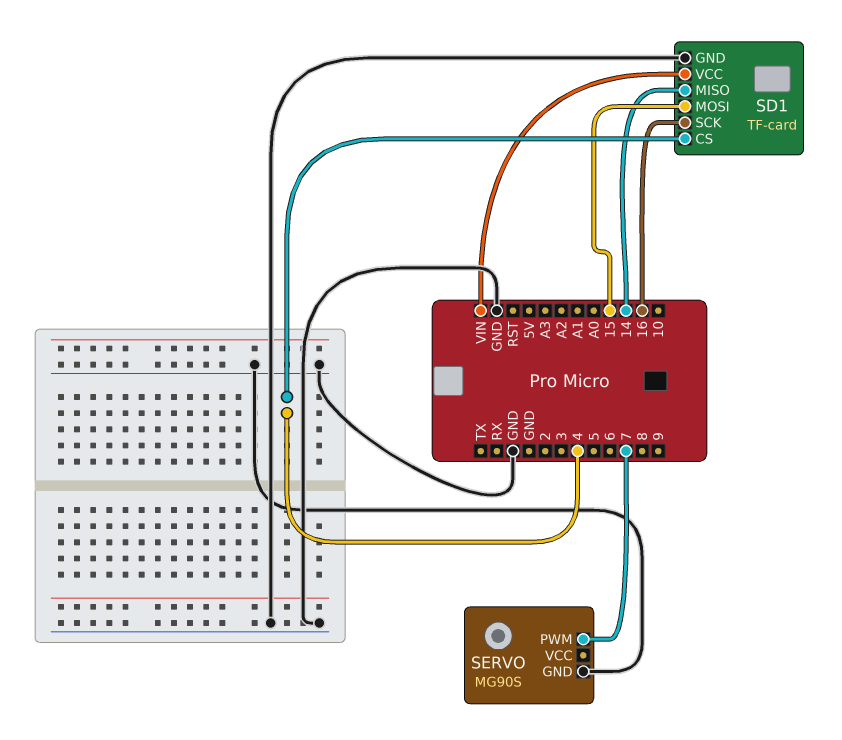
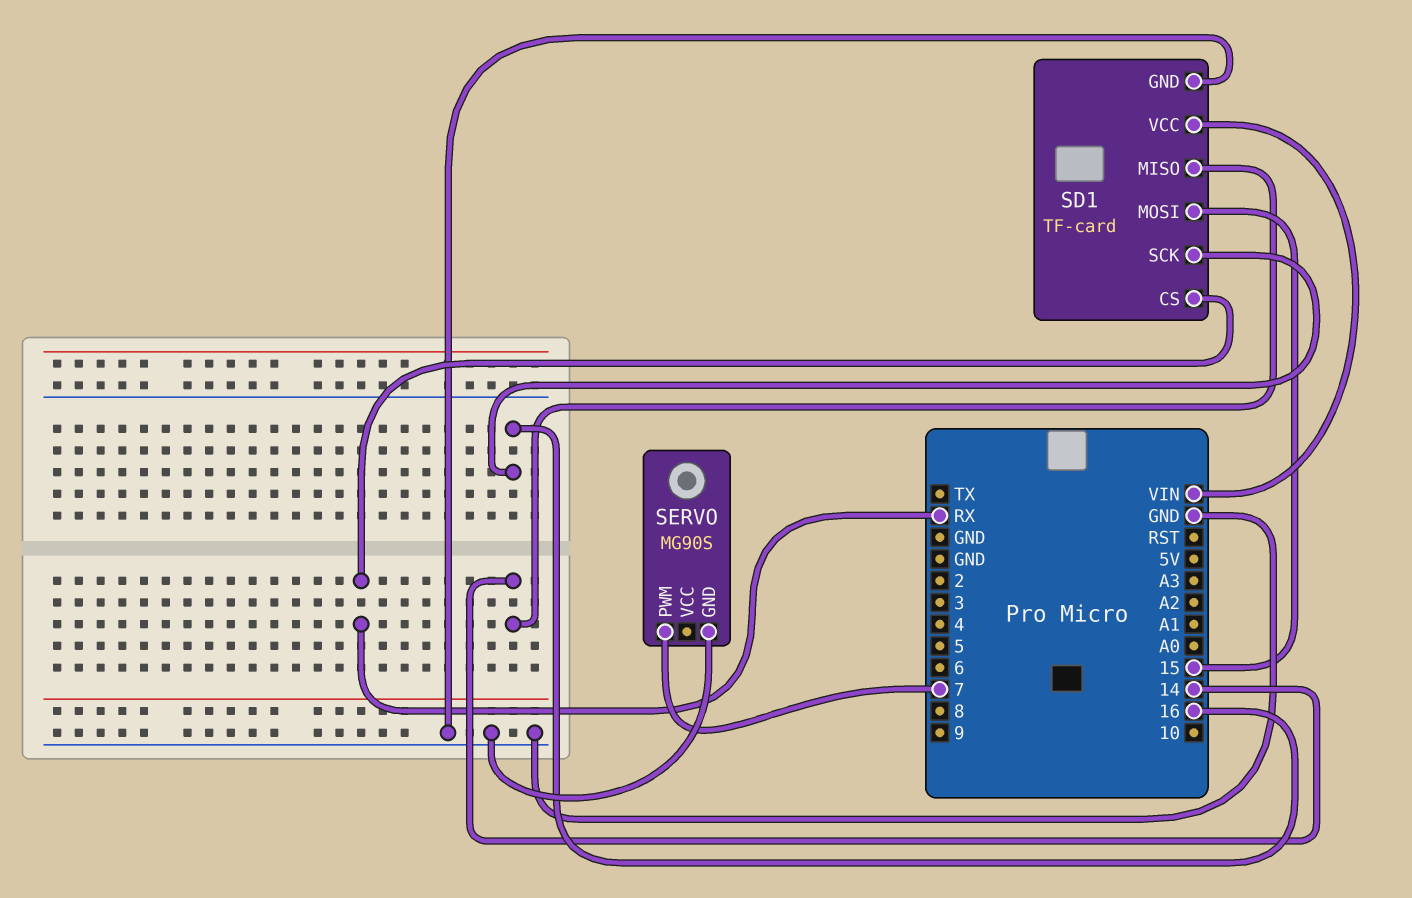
SD1 pin CS: 4 -> RX

